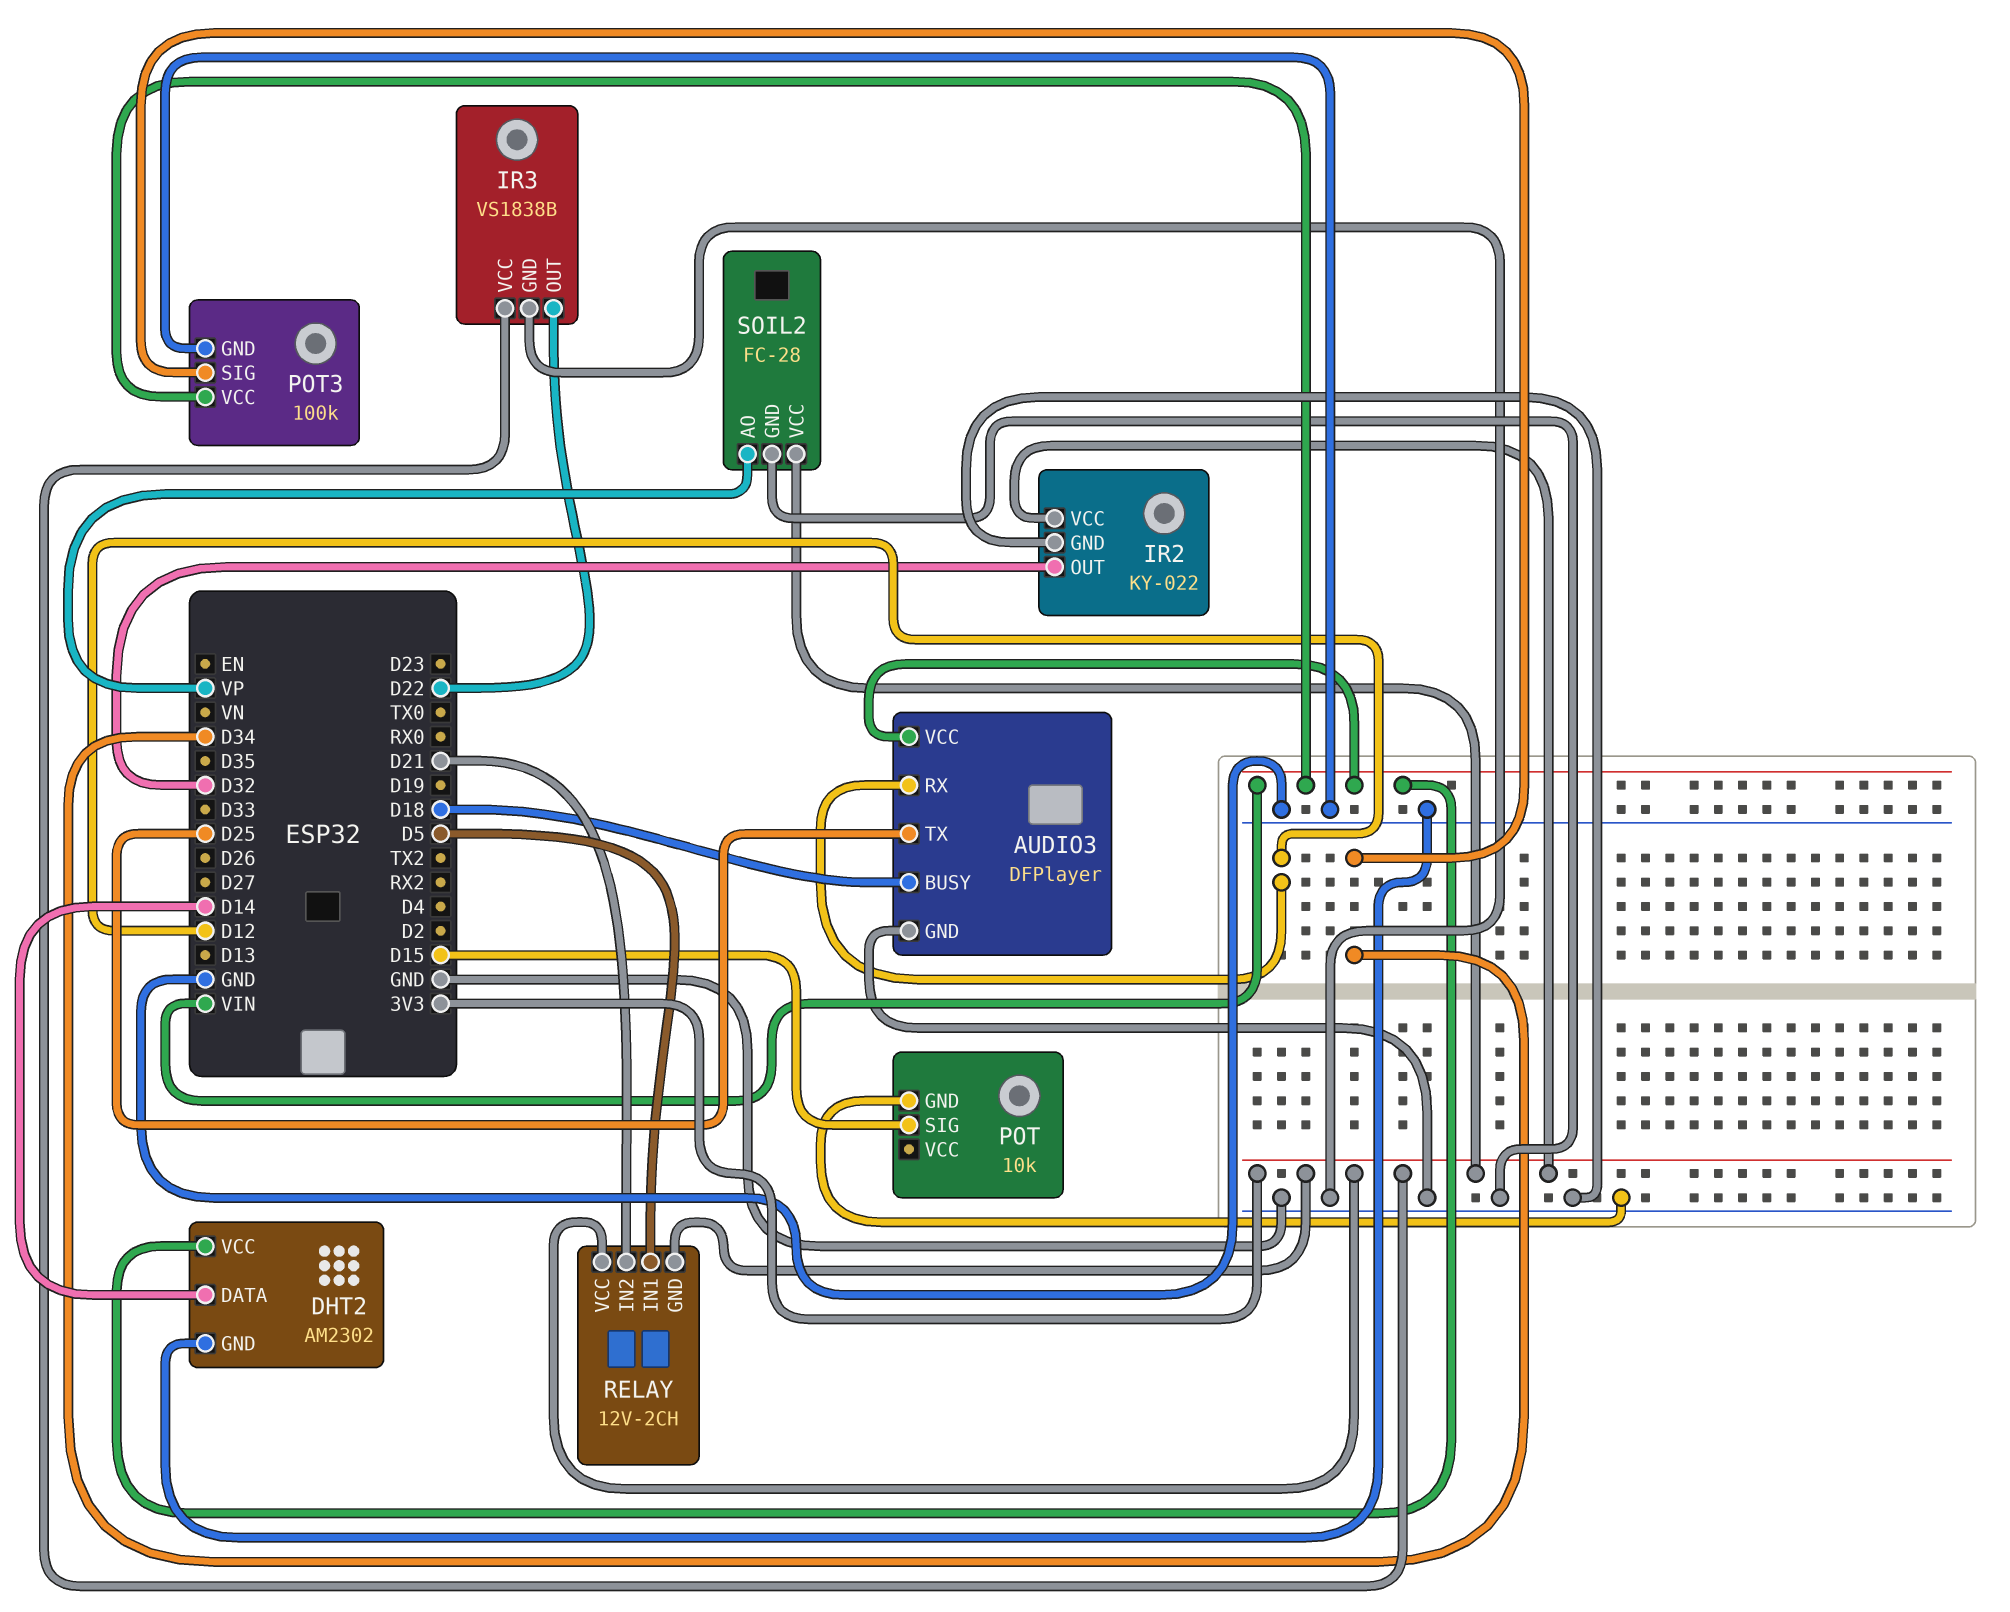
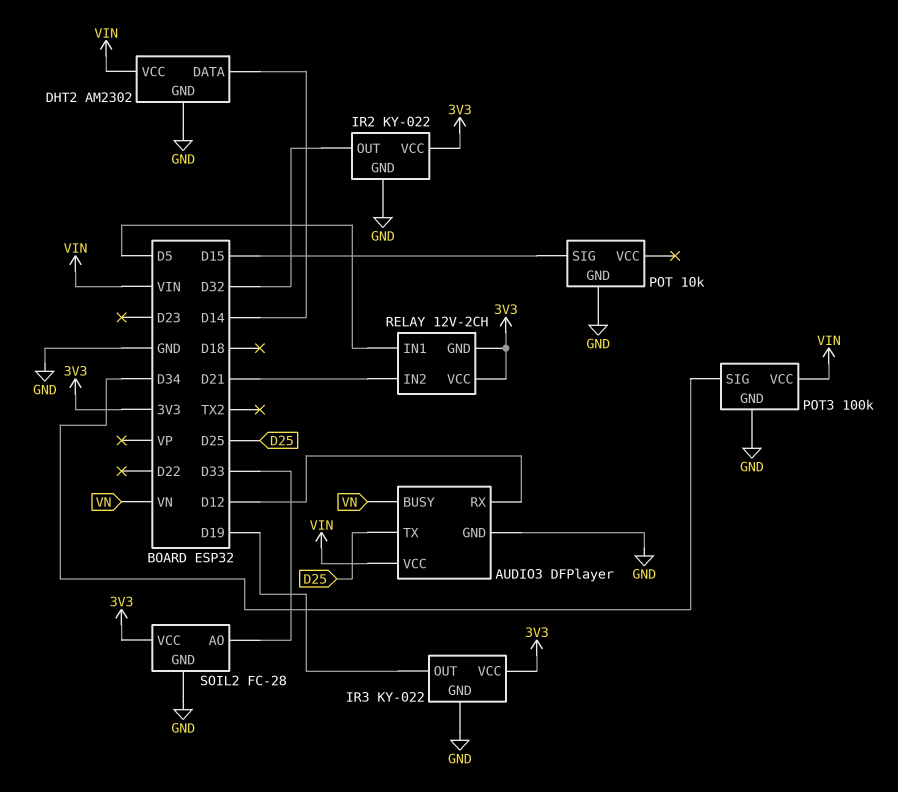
AUDIO3 pin BUSY: D18 -> VN
IR3: VS1838B -> KY-022
IR3 pin OUT: D22 -> D19
SOIL2 pin AO: VP -> D33

